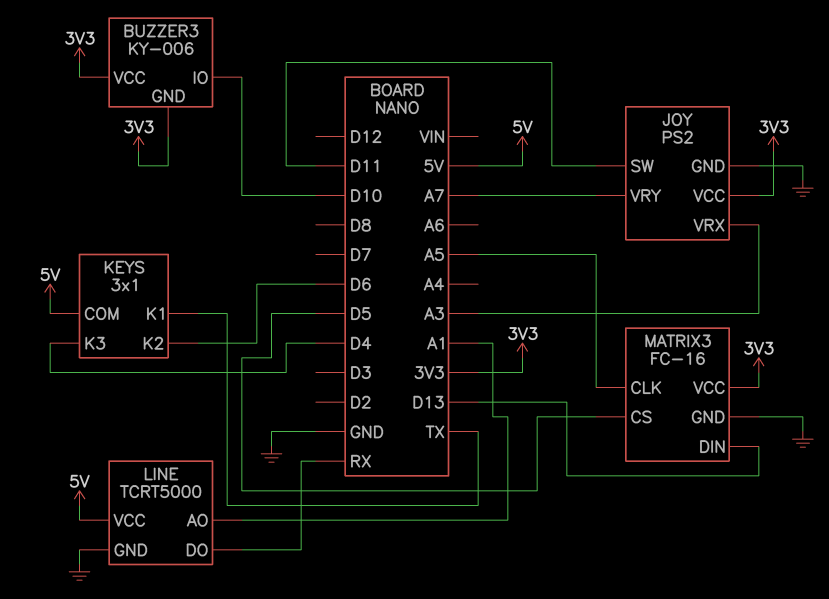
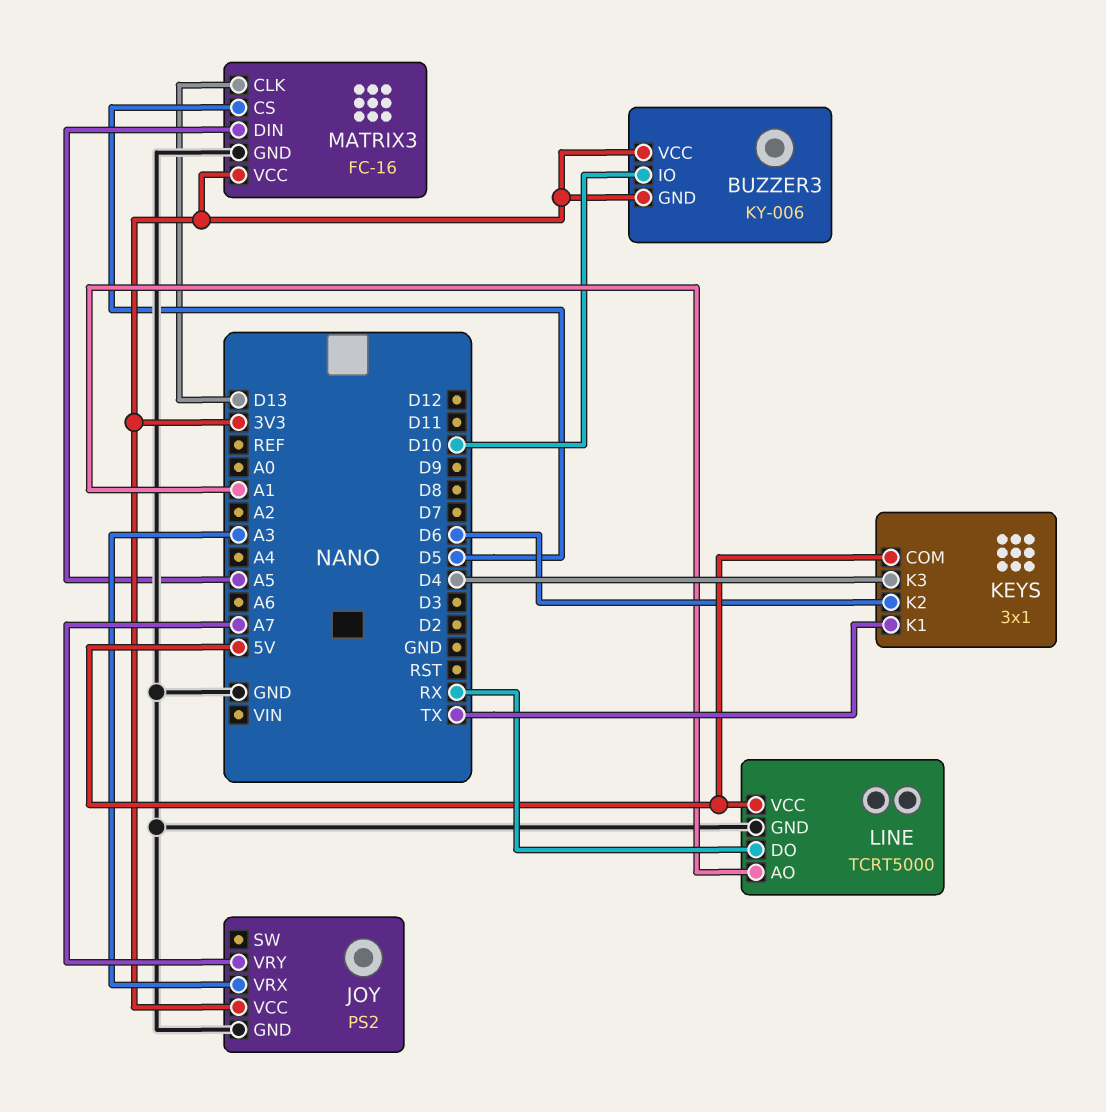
JOY pin SW: D11 -> none
MATRIX3 pin CLK: A5 -> D13
MATRIX3 pin DIN: D13 -> A5

